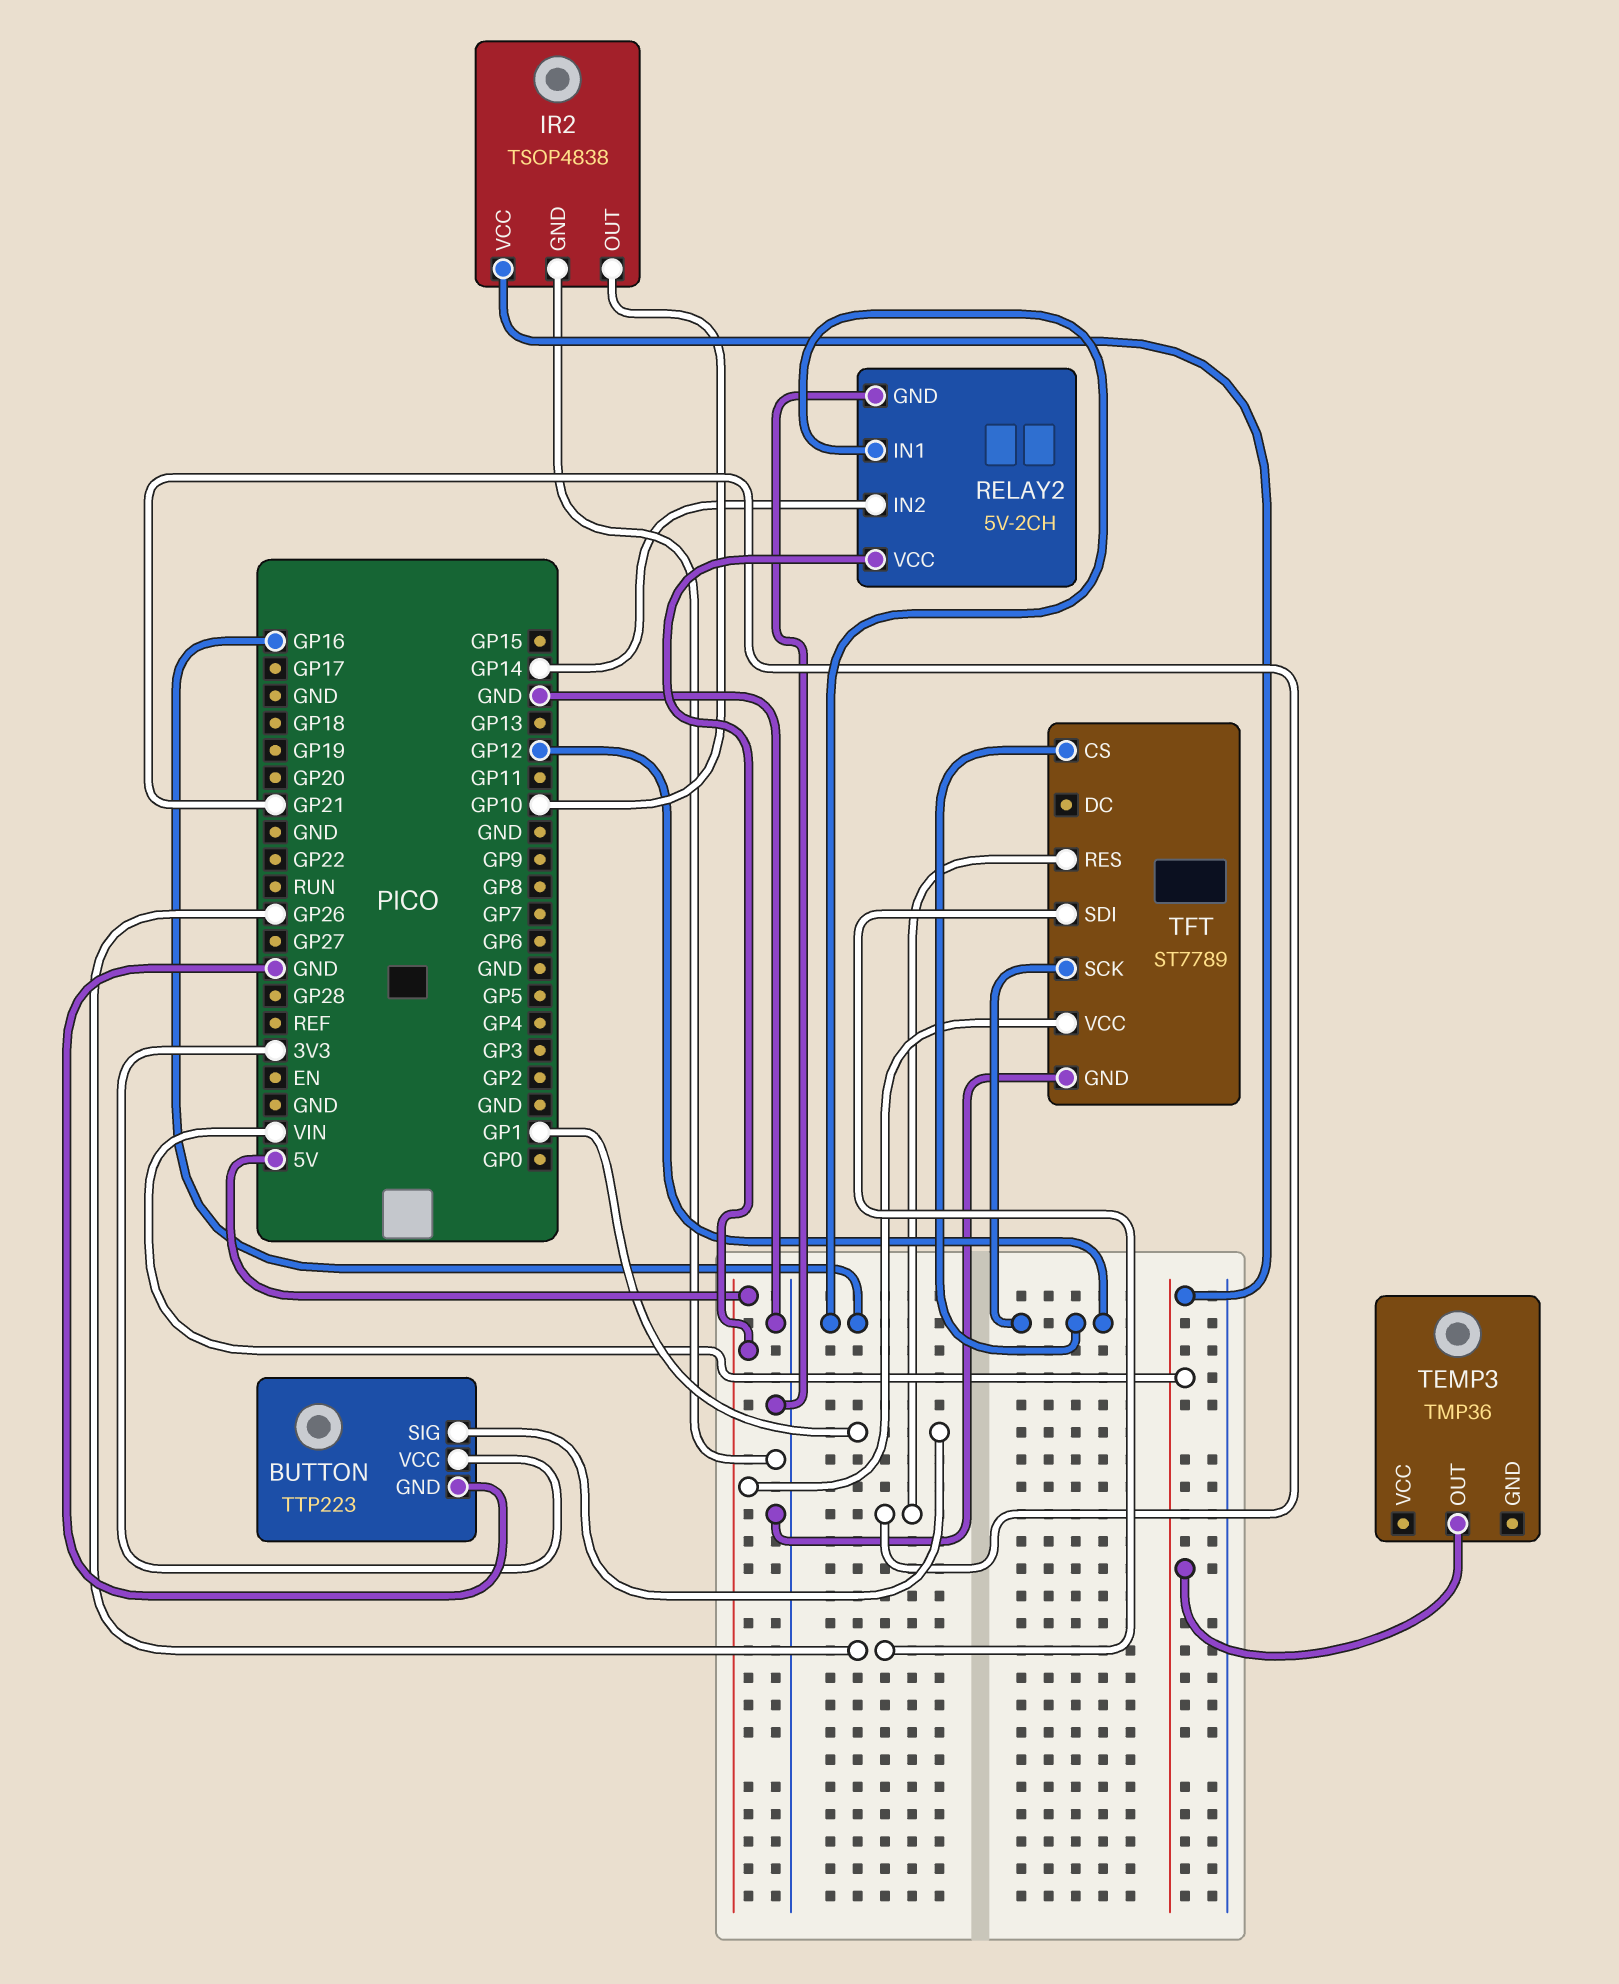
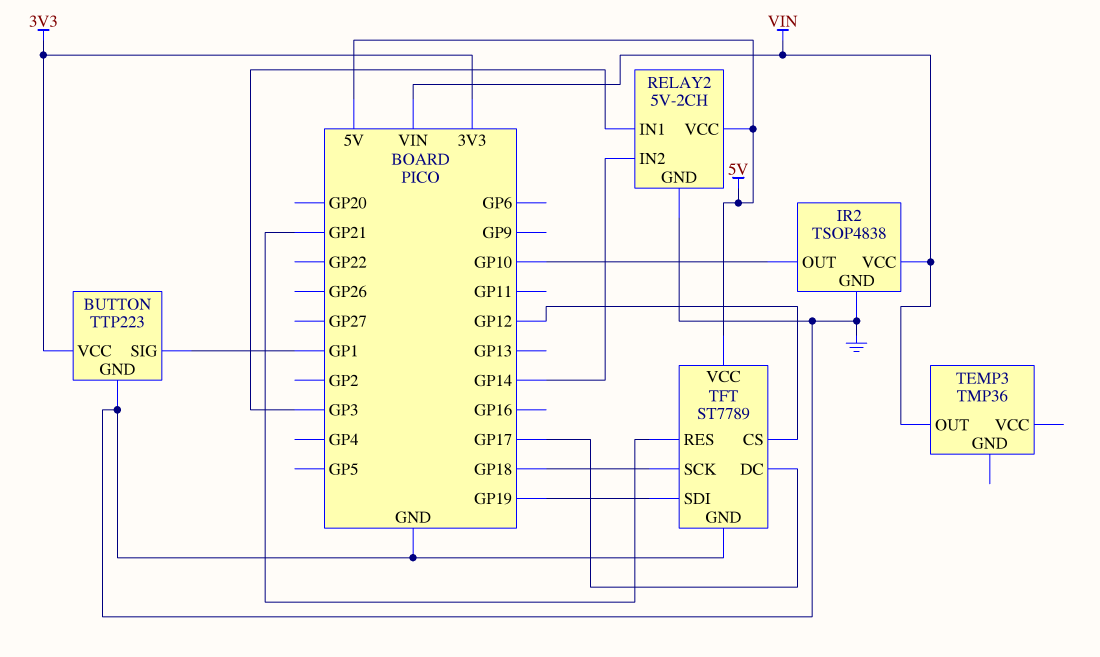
RELAY2 pin IN1: GP16 -> GP3
TFT pin DC: none -> GP17
TFT pin SCK: GP12 -> GP18
TFT pin SDI: GP26 -> GP19

